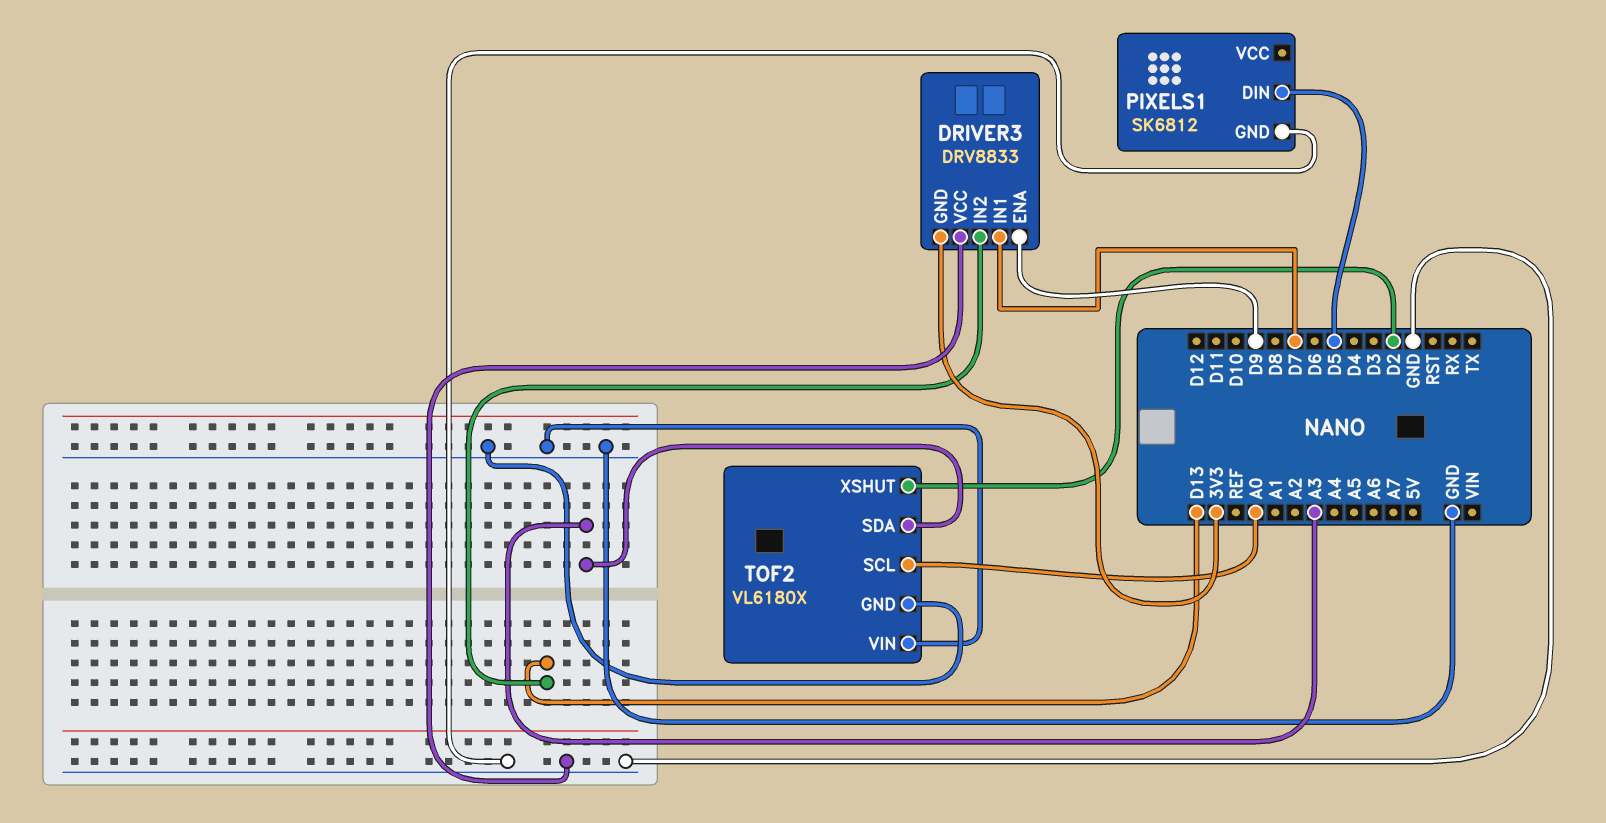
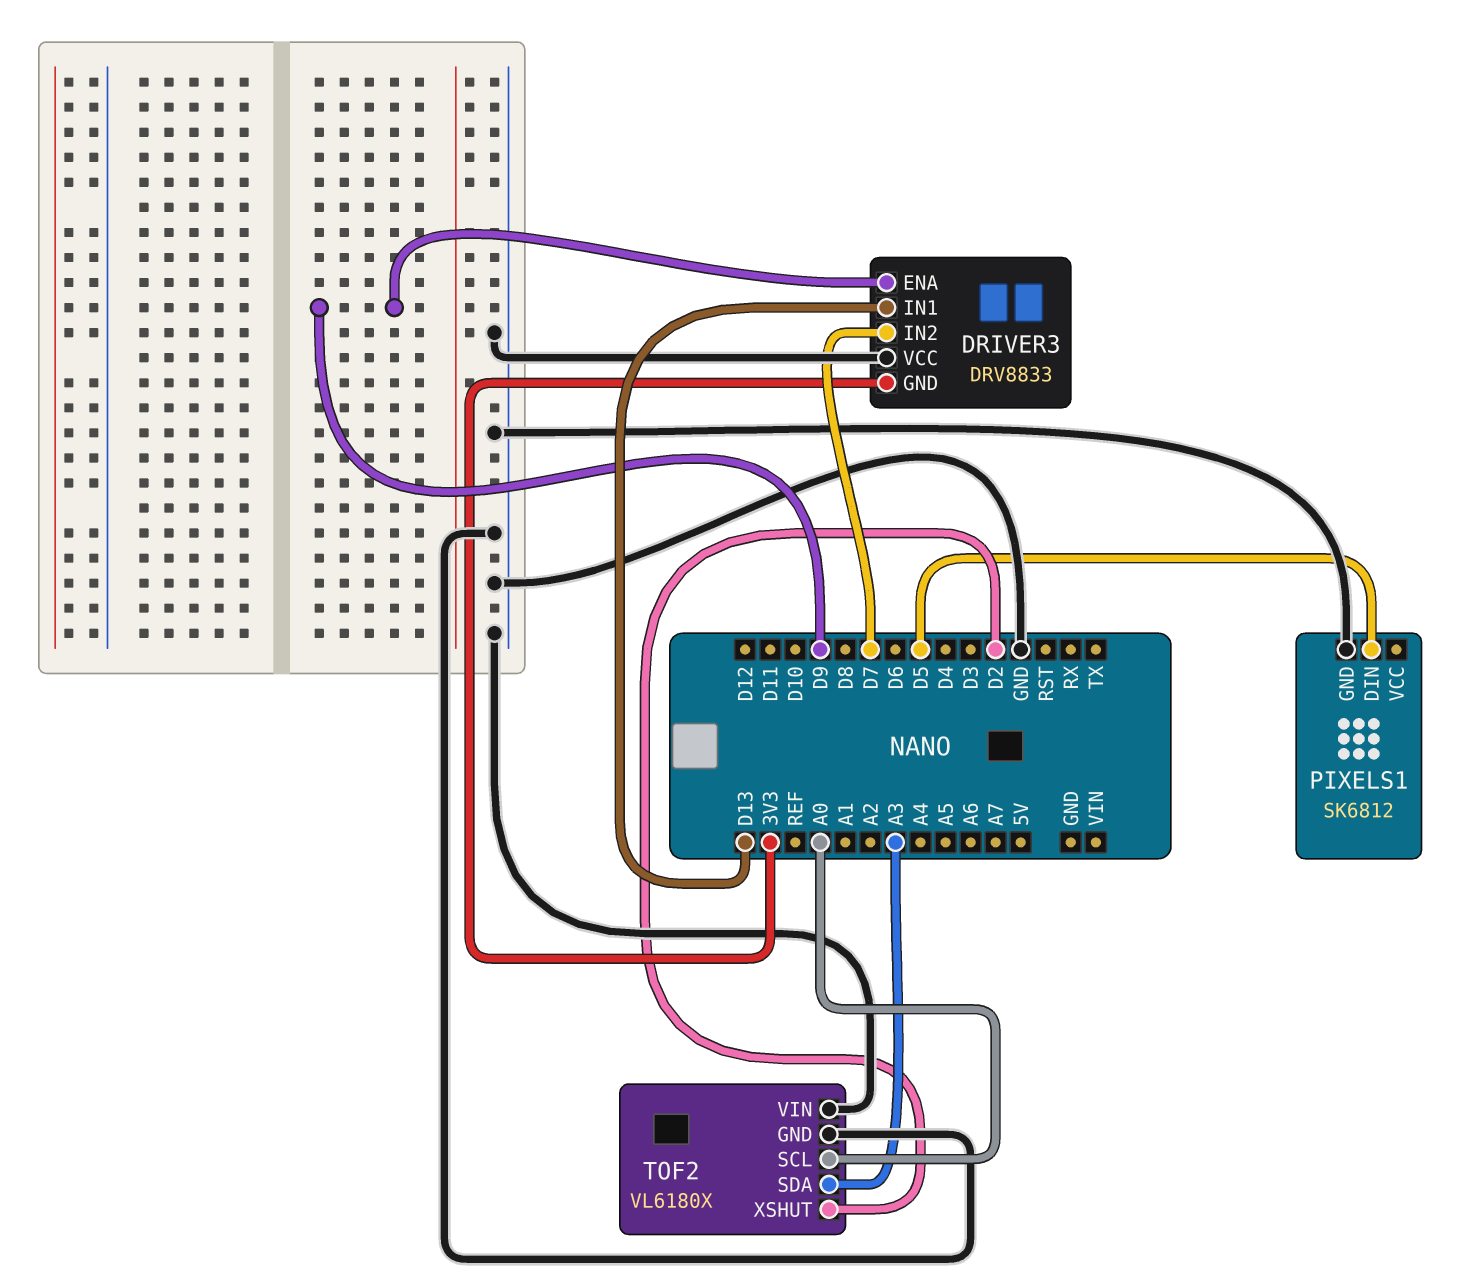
DRIVER3 pin IN1: D7 -> D13
DRIVER3 pin IN2: D13 -> D7

